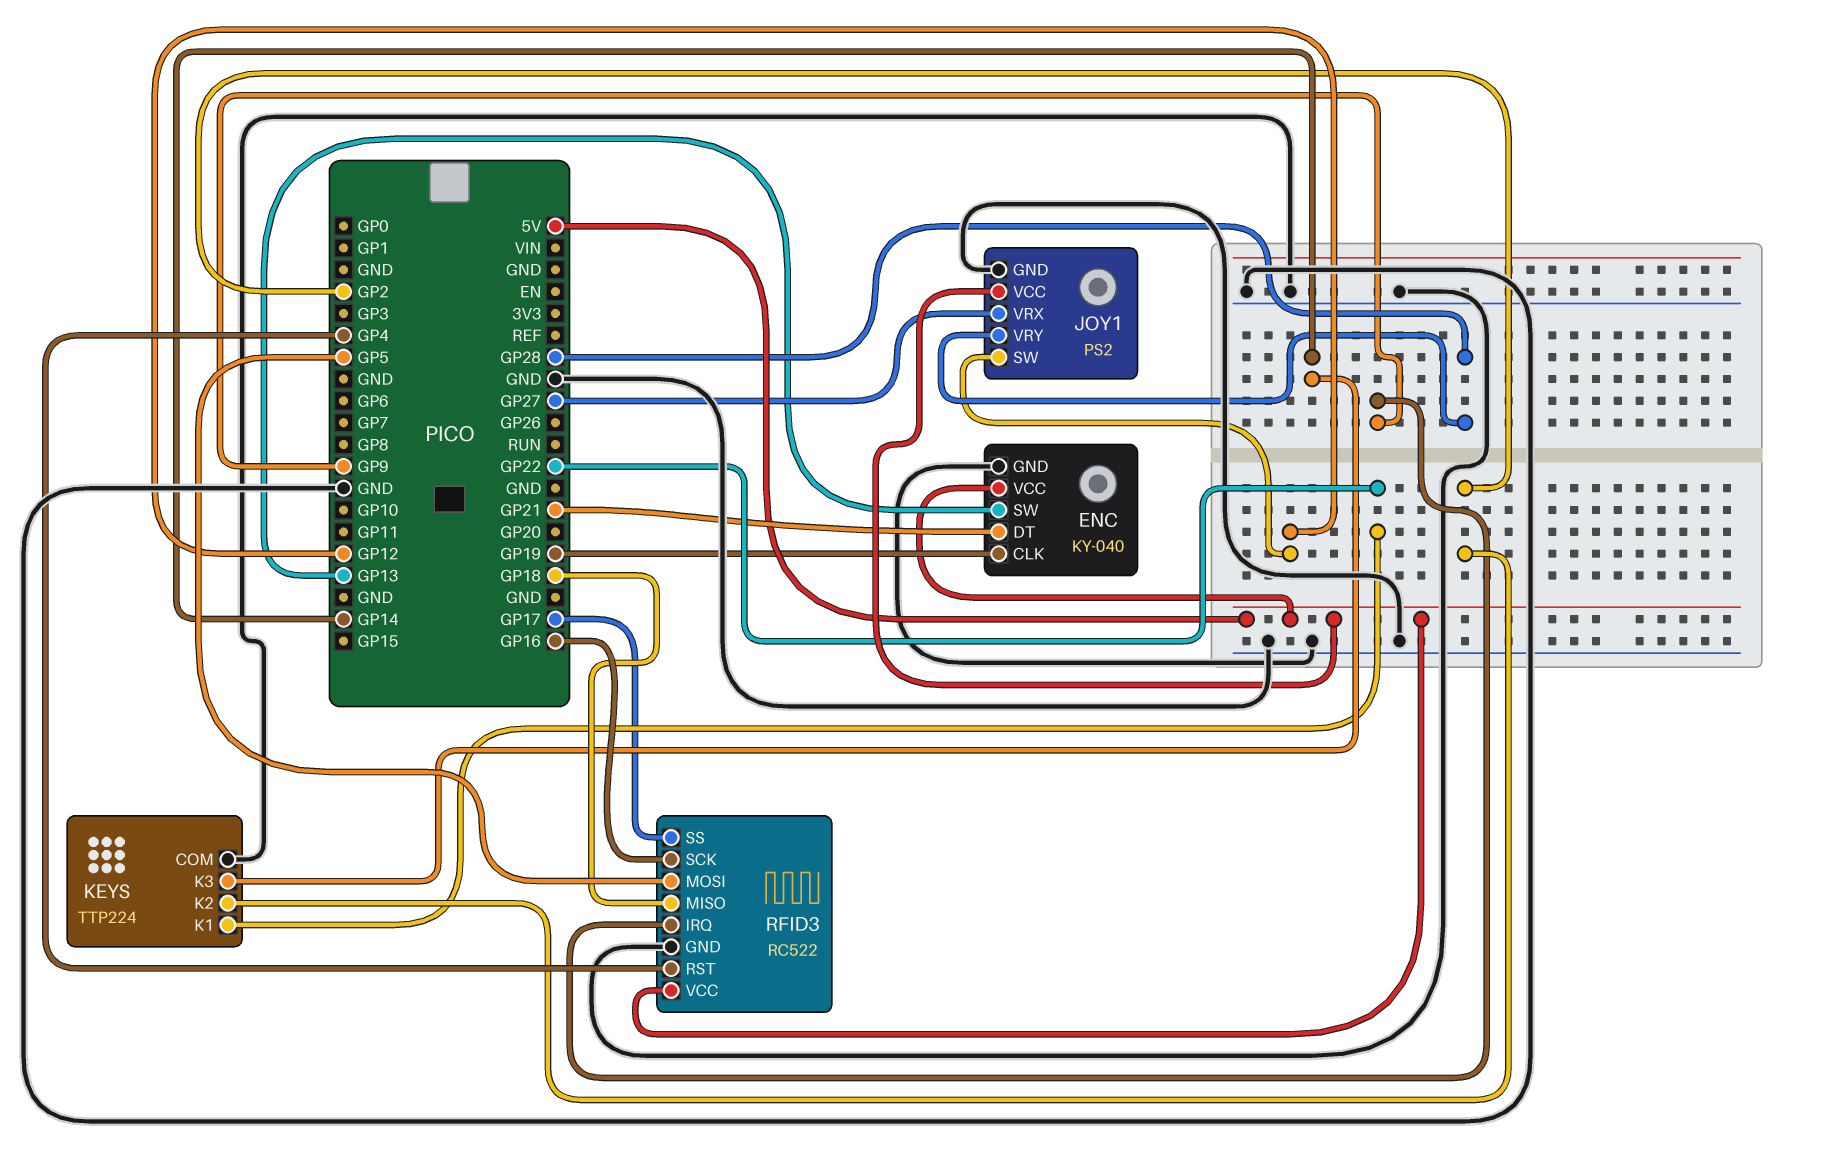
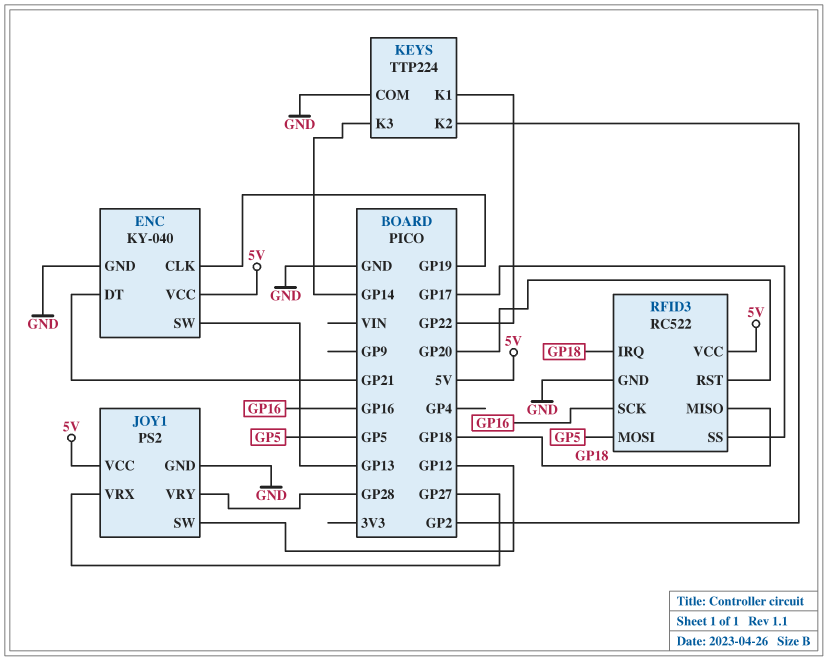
RFID3 pin IRQ: GP9 -> GP18
RFID3 pin RST: GP4 -> GP20

